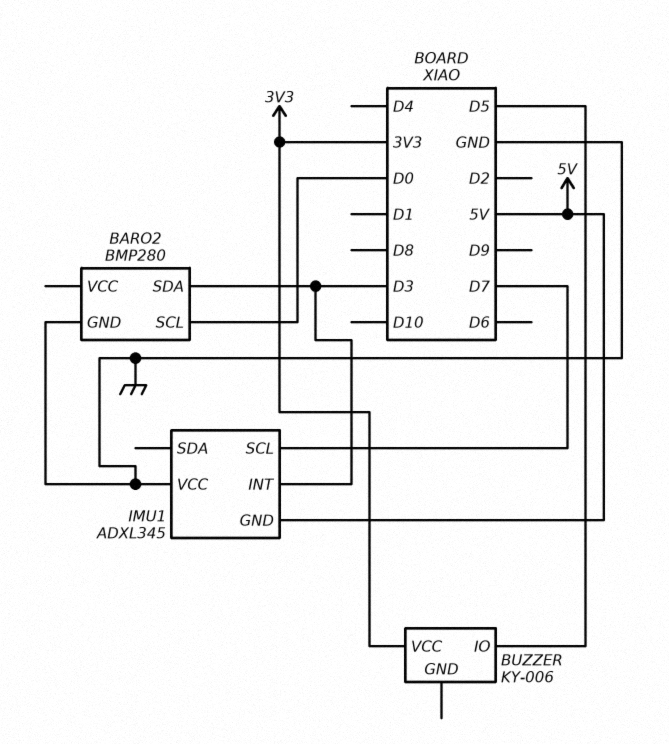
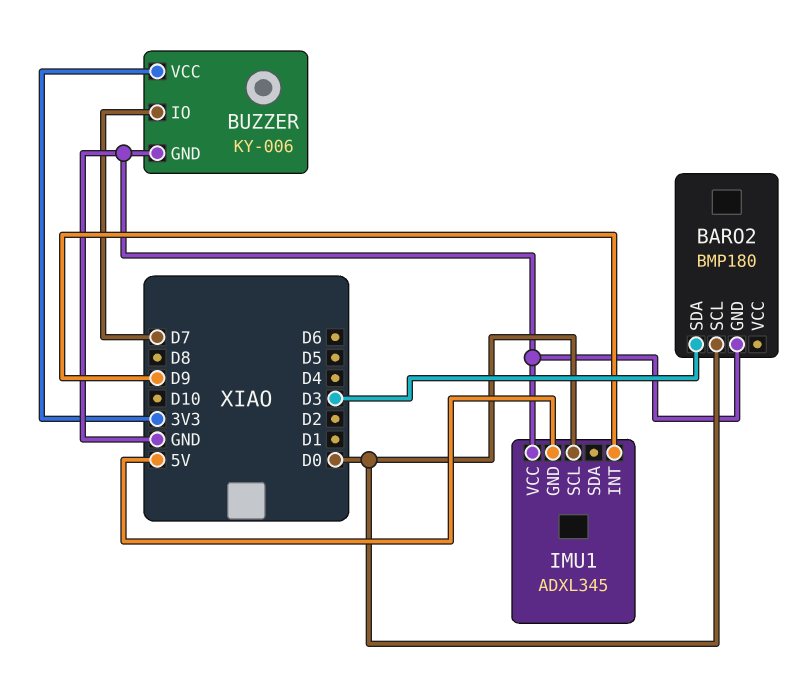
BARO2: BMP280 -> BMP180
BUZZER pin GND: none -> GND
BUZZER pin IO: D5 -> D7
IMU1 pin INT: D3 -> D9
IMU1 pin SCL: D7 -> D0

